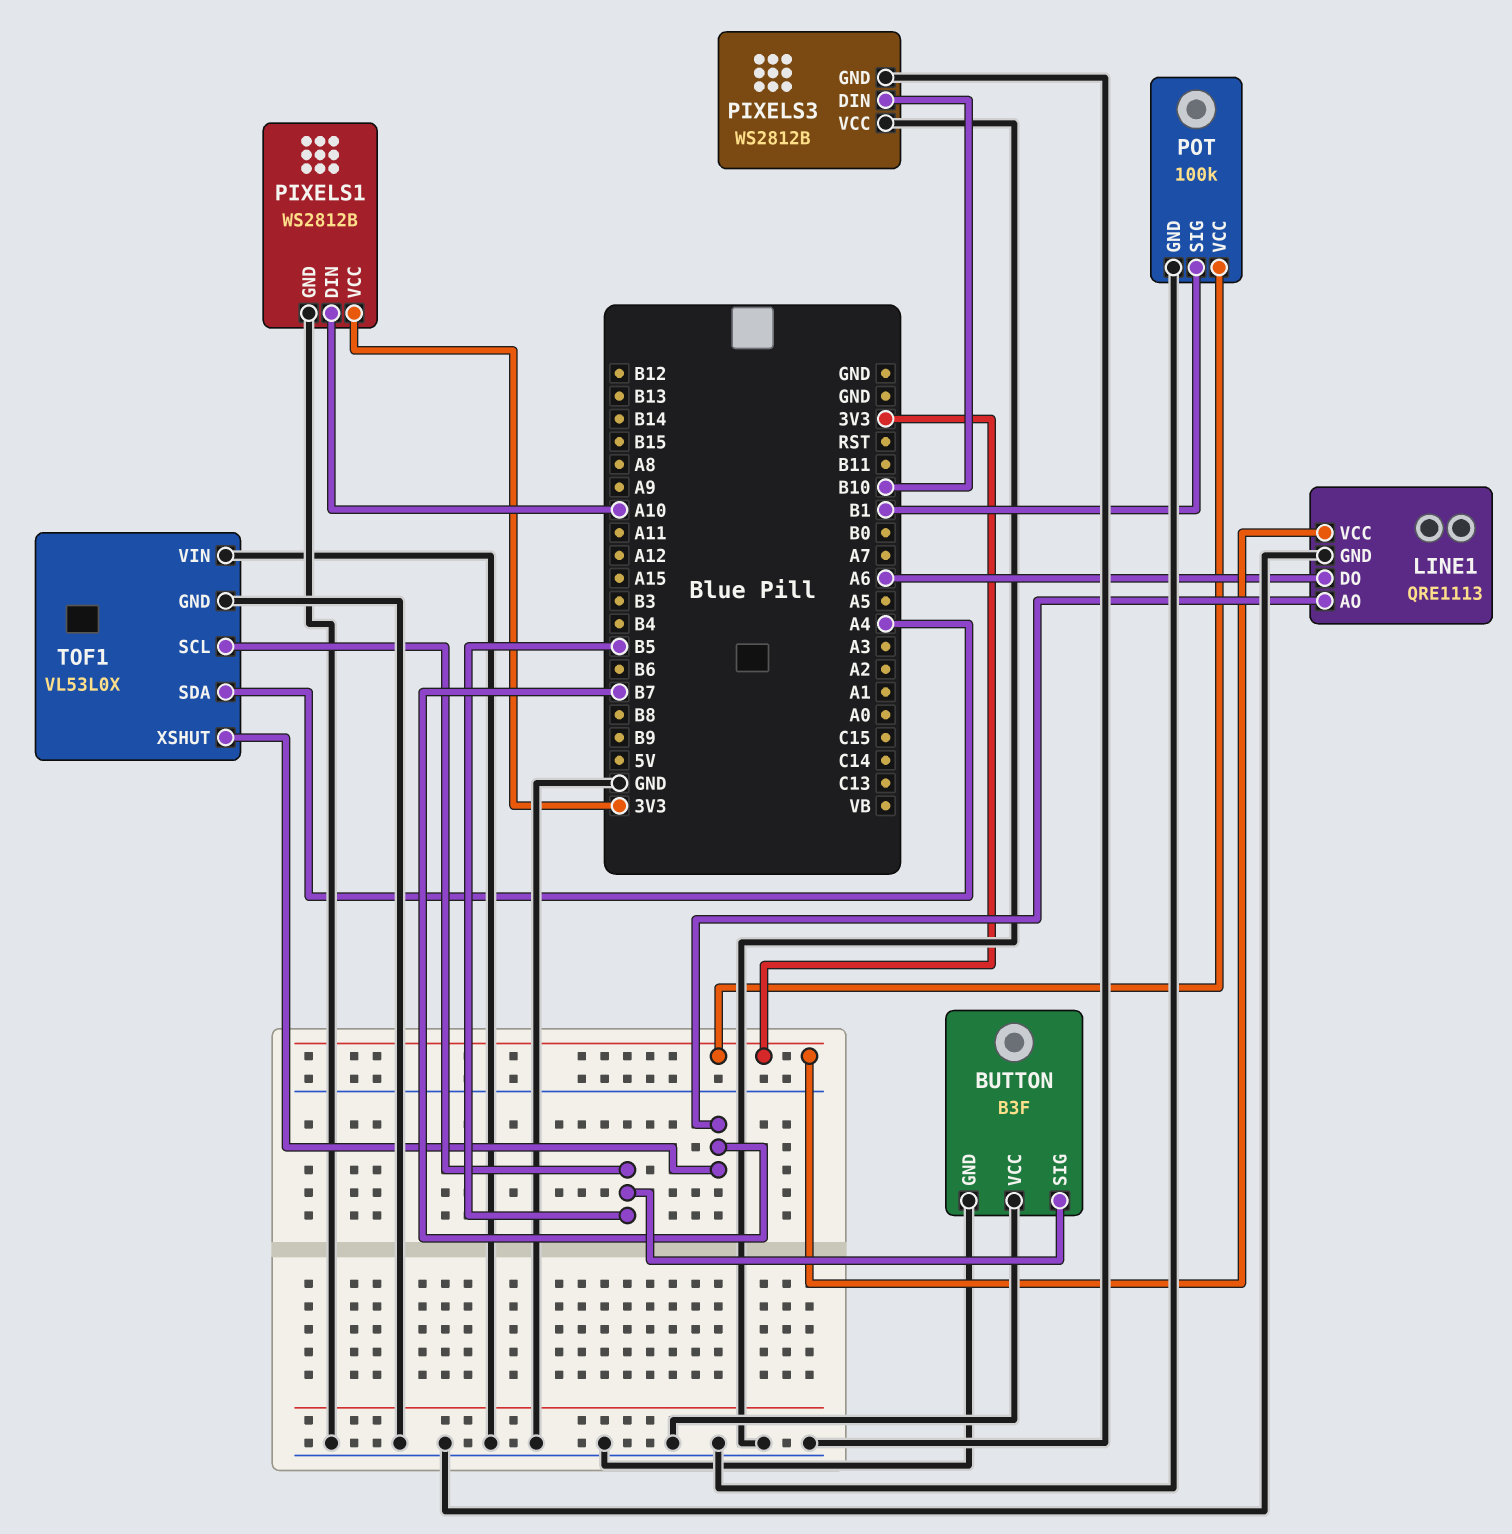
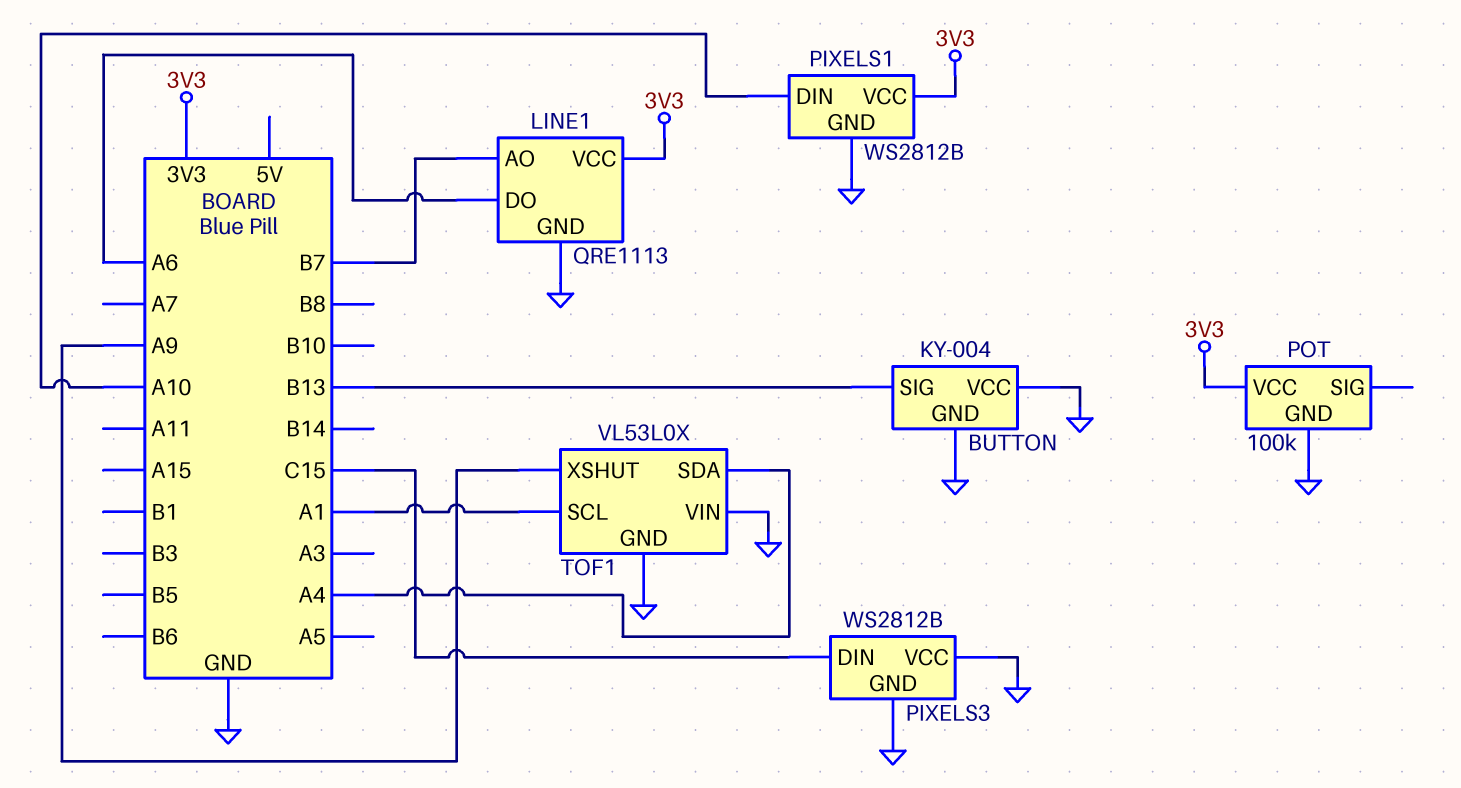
BUTTON: B3F -> KY-004
BUTTON pin SIG: B5 -> B13
PIXELS3 pin DIN: B10 -> C15
POT pin SIG: B1 -> none
TOF1 pin SCL: B5 -> A1
TOF1 pin XSHUT: B7 -> A9

